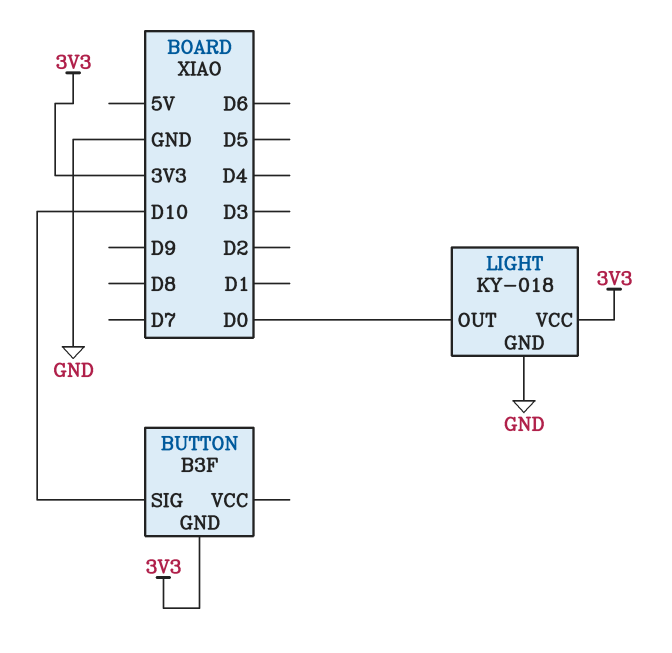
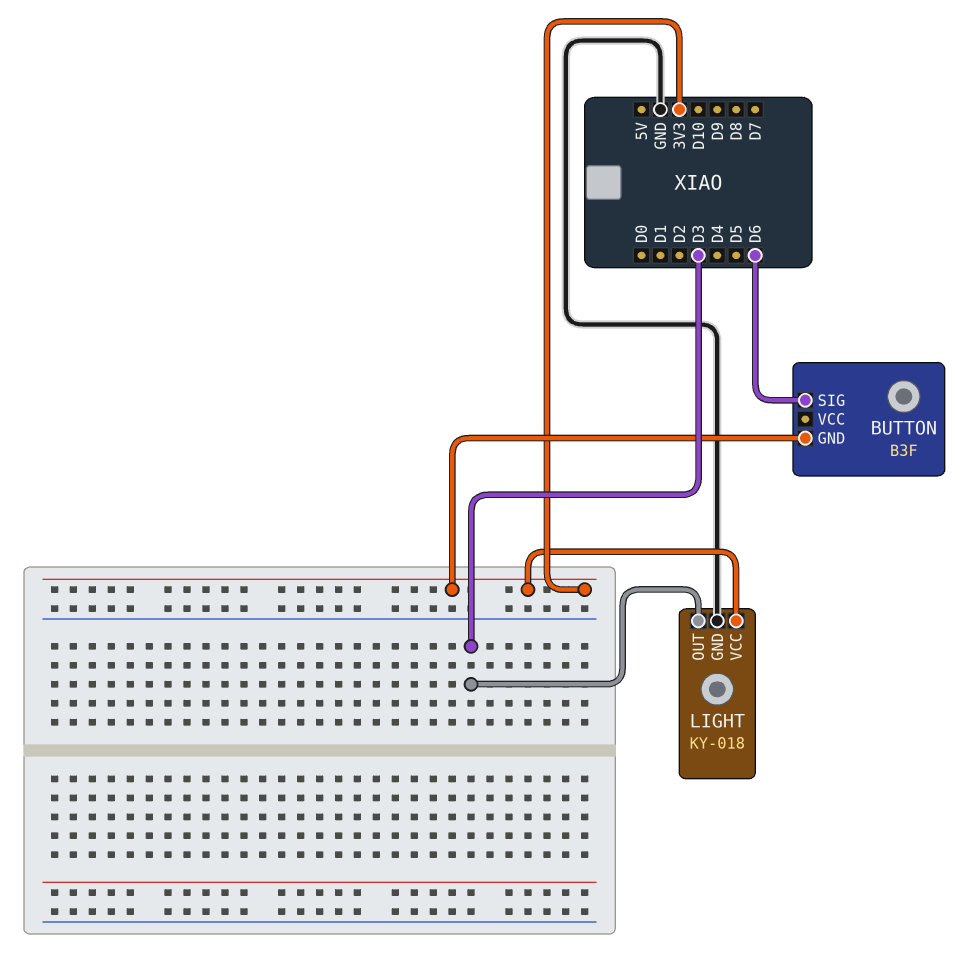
BUTTON pin SIG: D10 -> D6
LIGHT pin OUT: D0 -> D3

